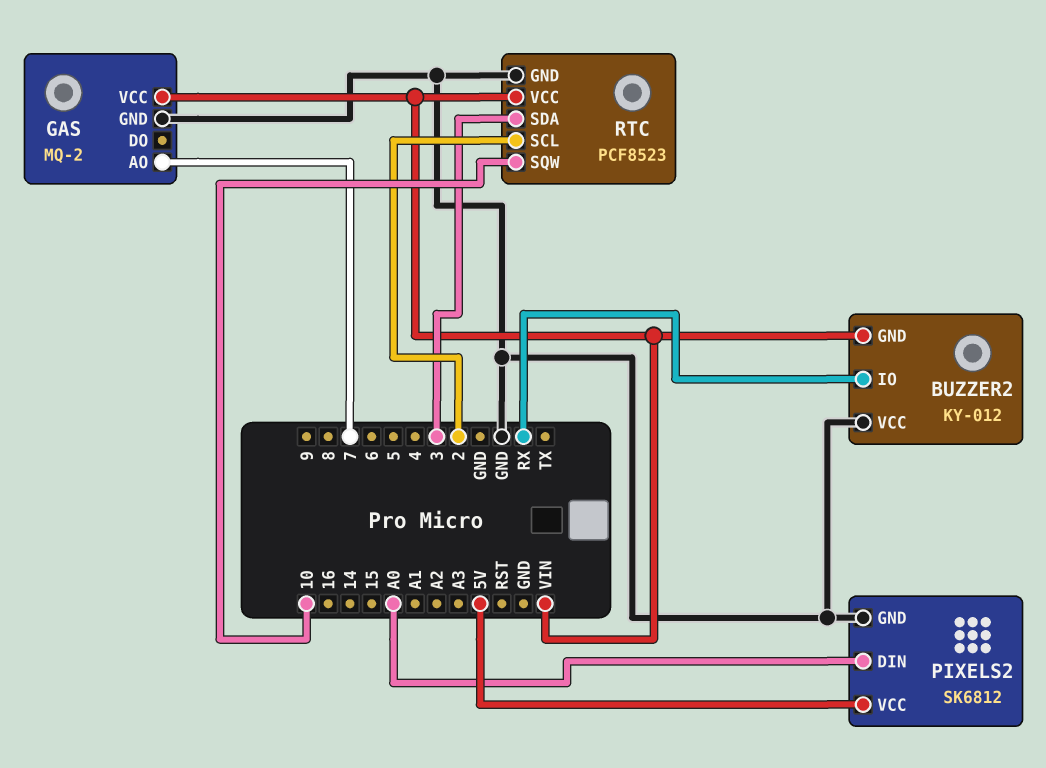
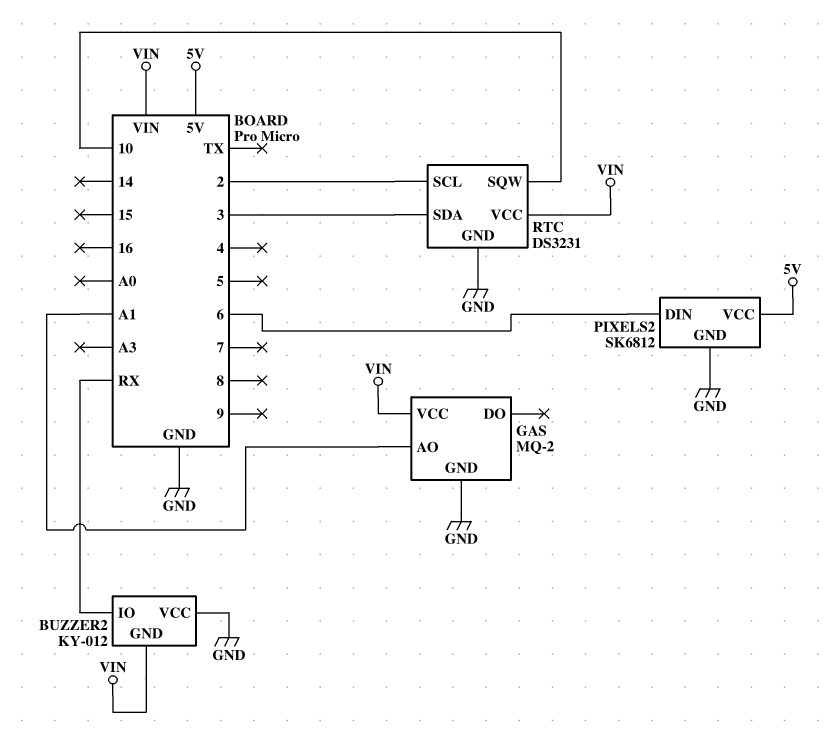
GAS pin AO: 7 -> A1
PIXELS2 pin DIN: A0 -> 6
RTC: PCF8523 -> DS3231

